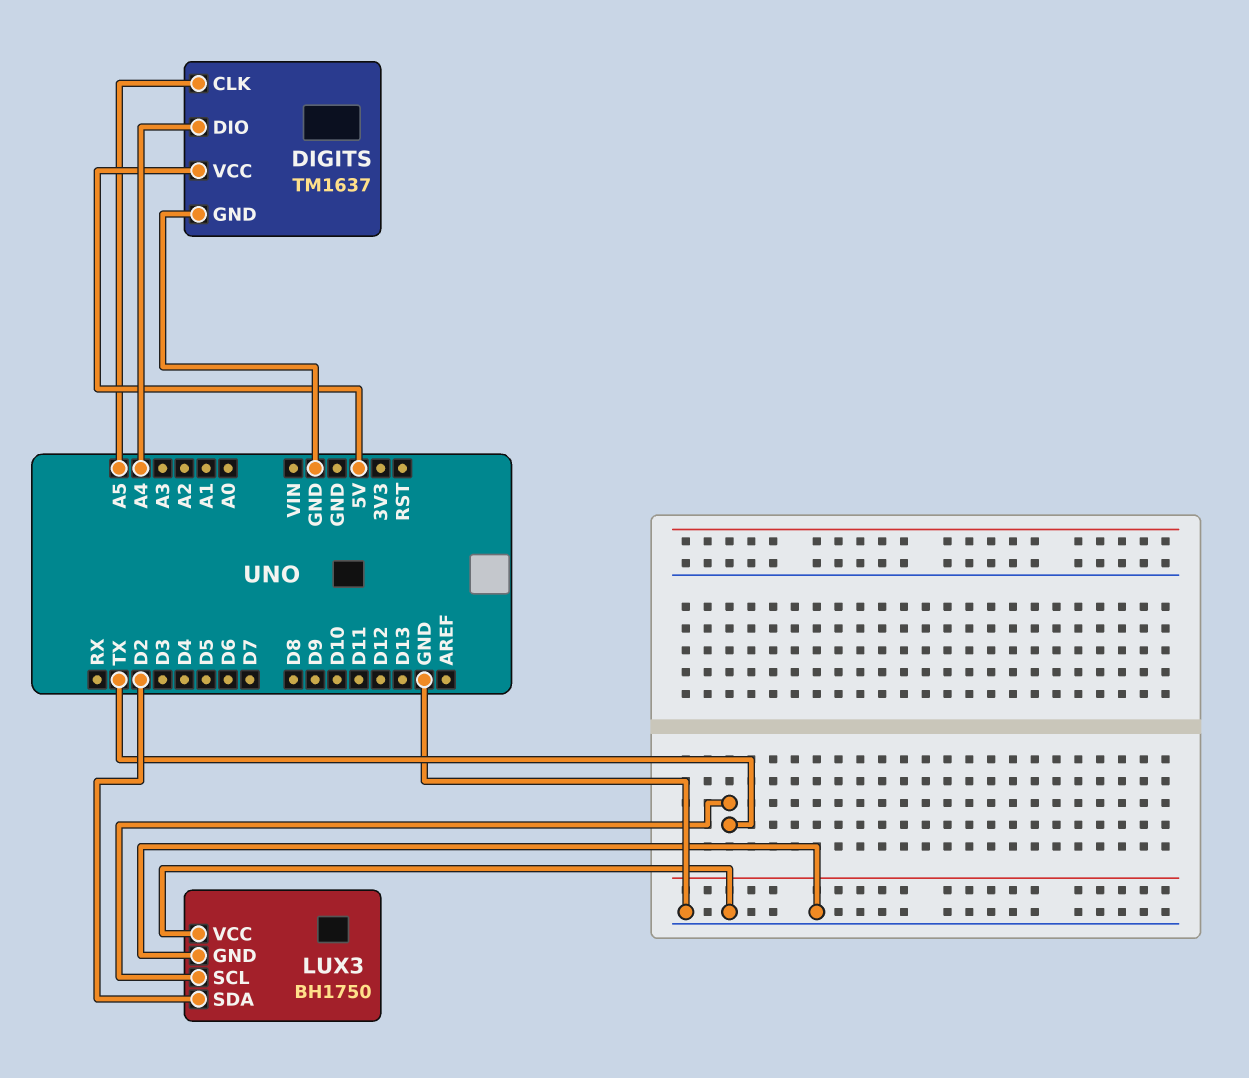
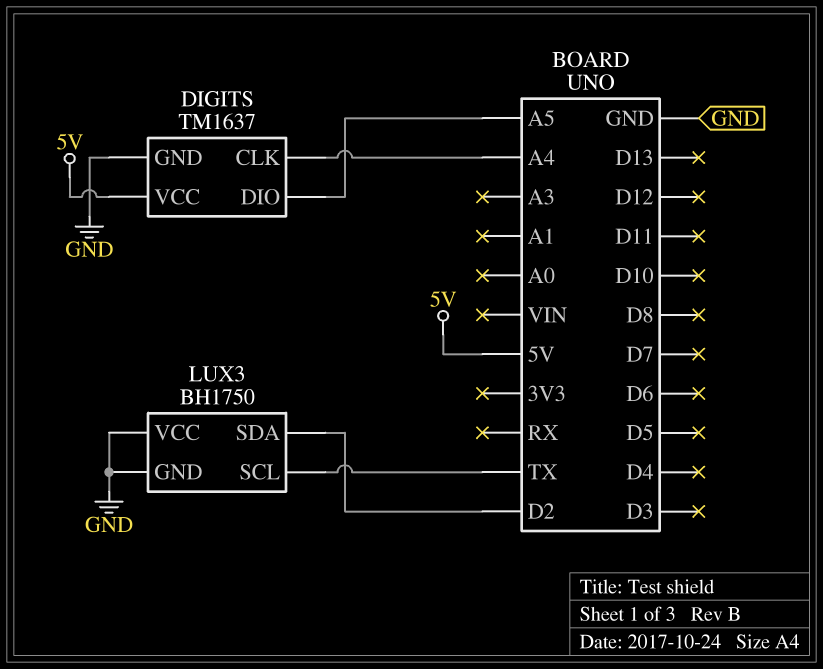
DIGITS pin CLK: A5 -> A4
DIGITS pin DIO: A4 -> A5

